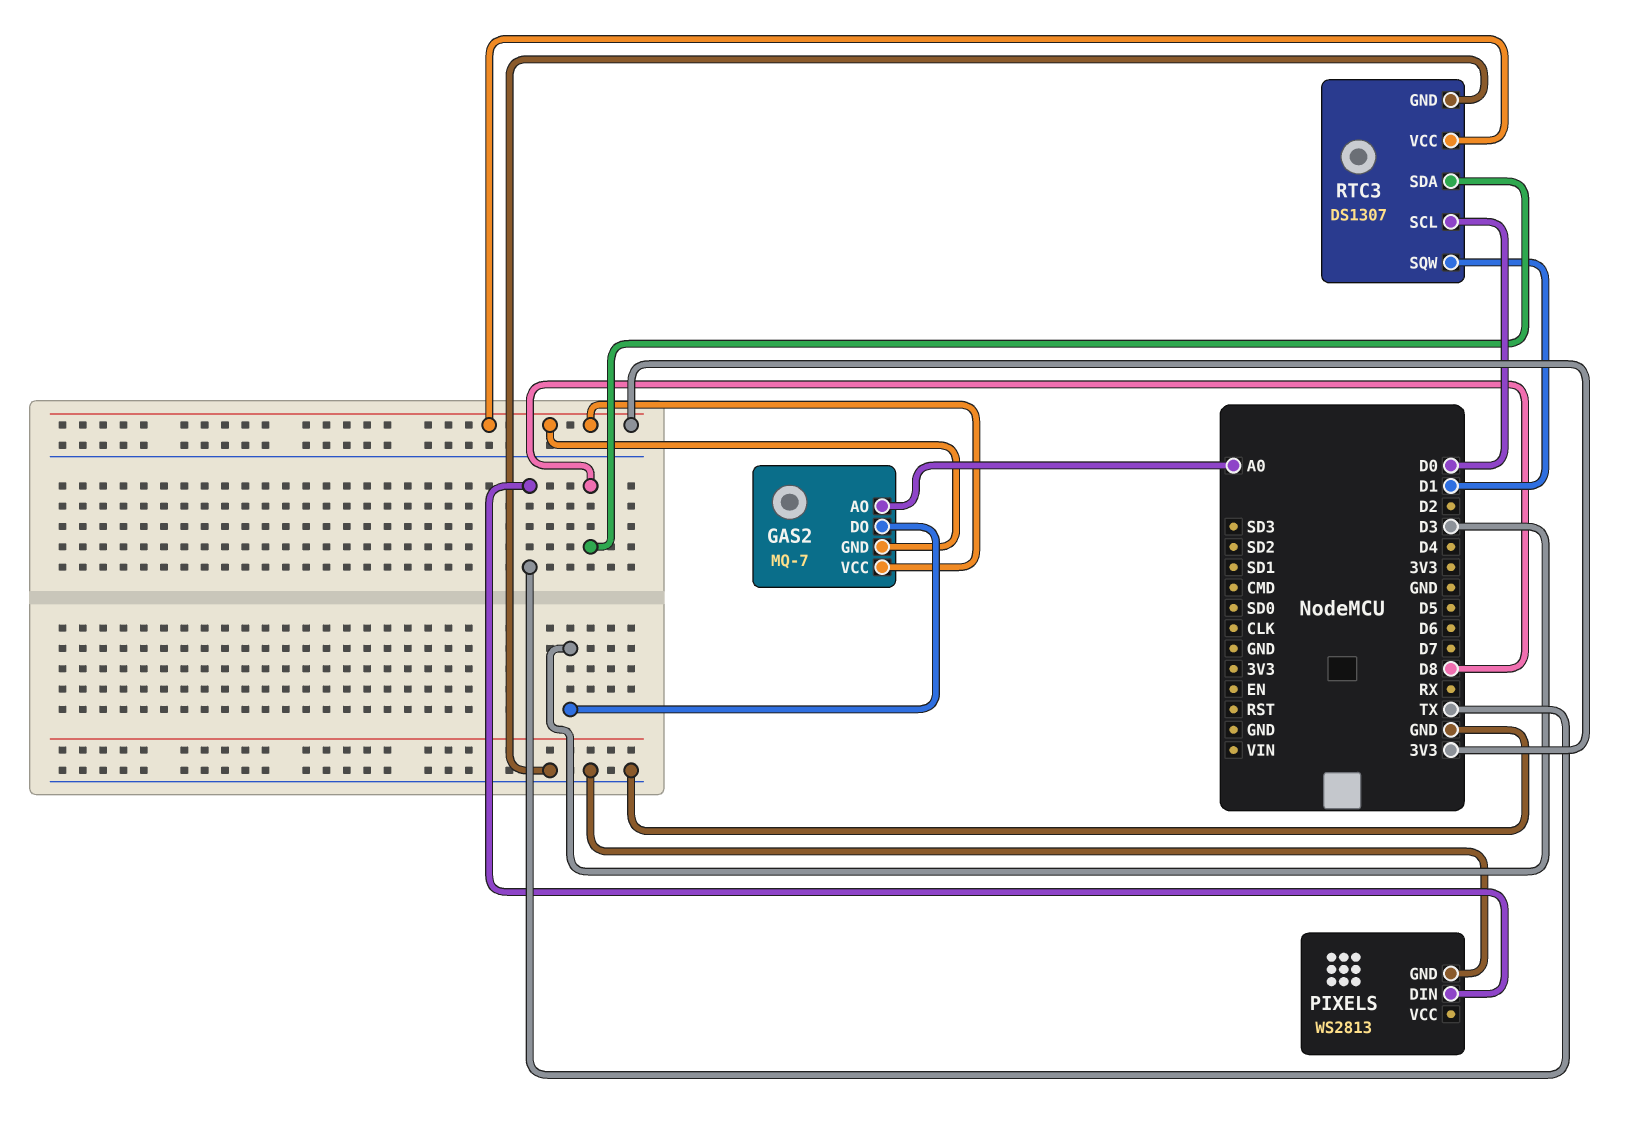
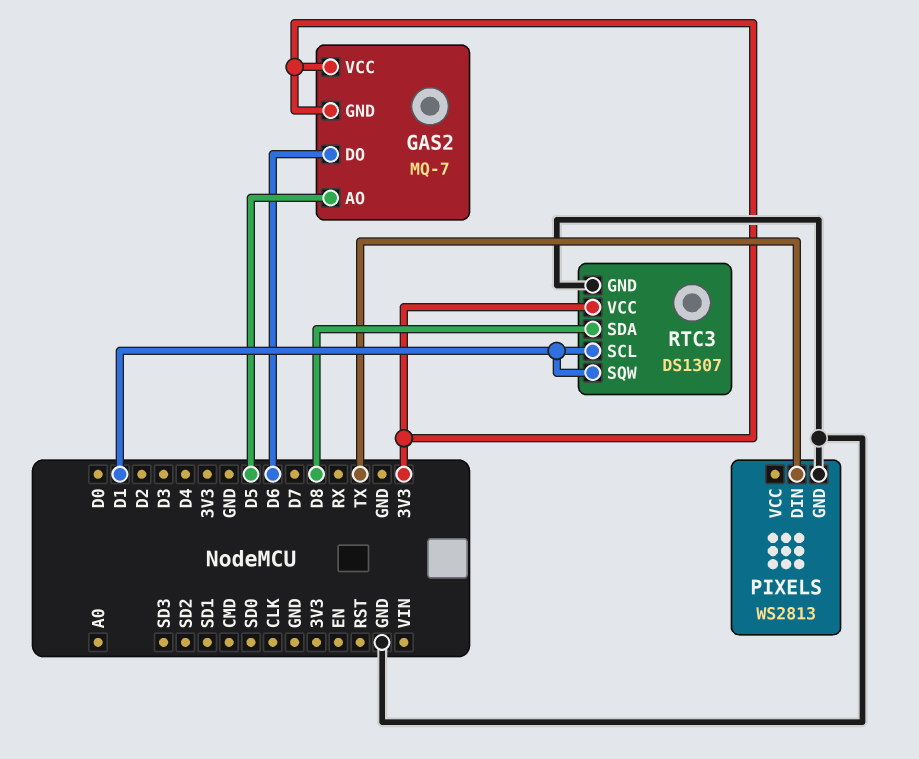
GAS2 pin AO: A0 -> D5
GAS2 pin DO: D3 -> D6
RTC3 pin SCL: D0 -> D1

